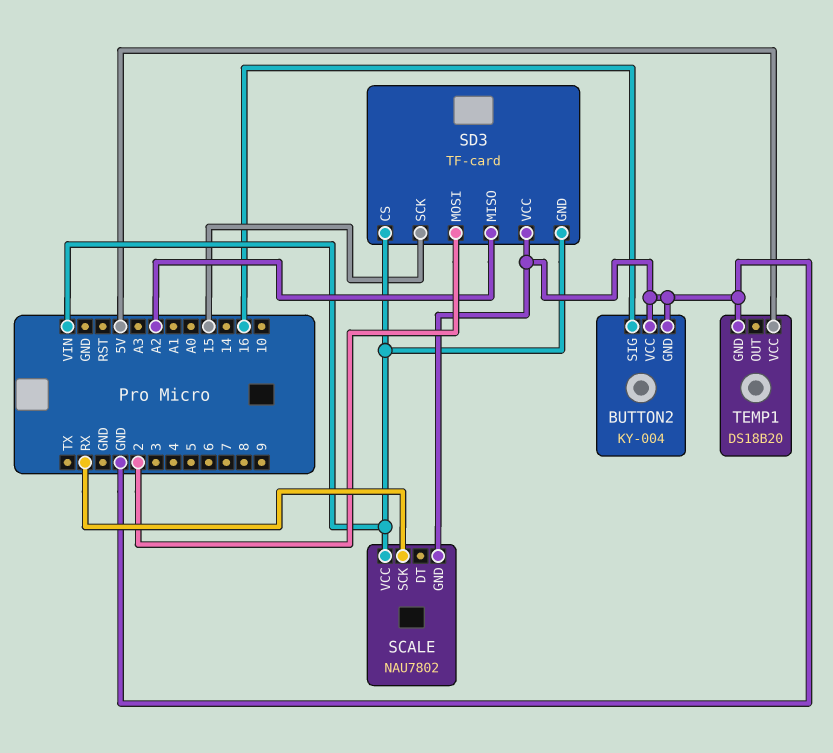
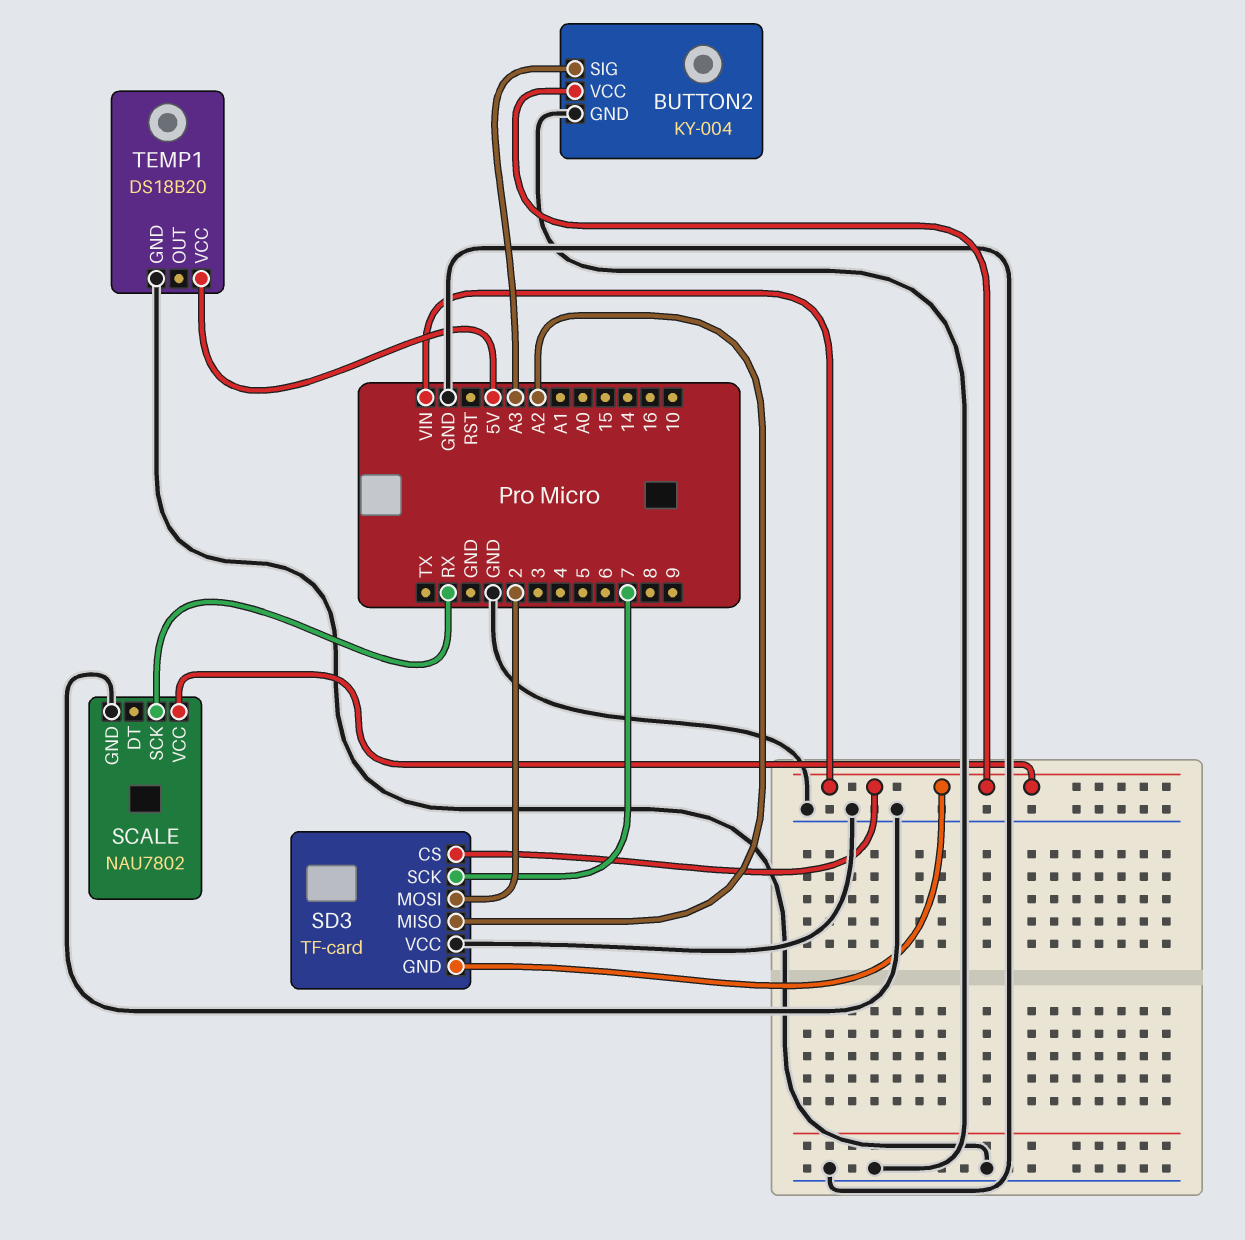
BUTTON2 pin SIG: 16 -> A3
BUTTON2 pin VCC: GND -> VIN
SD3 pin SCK: 15 -> 7

